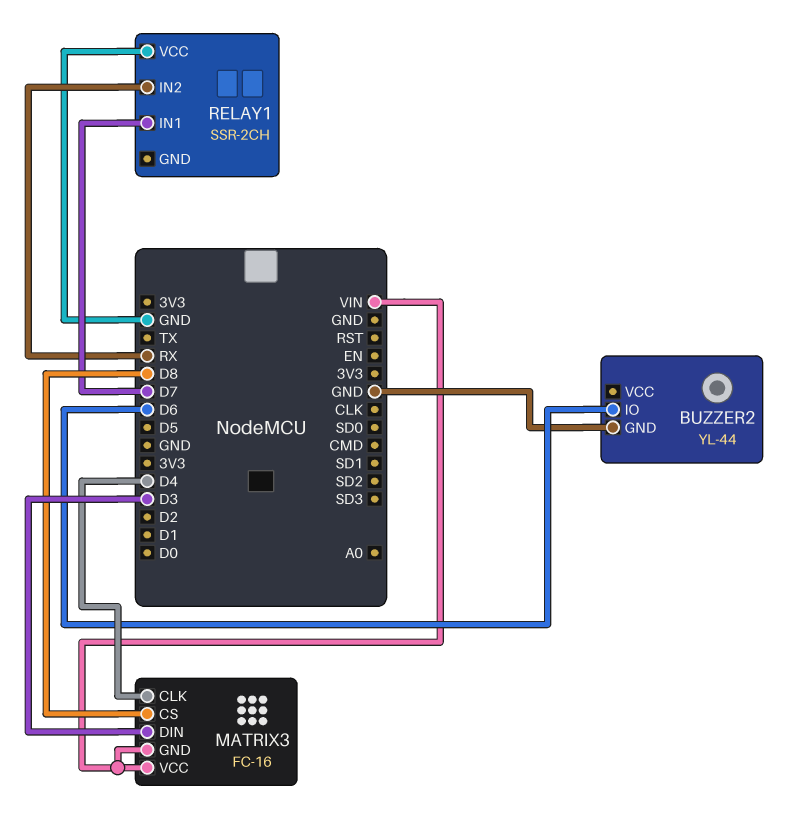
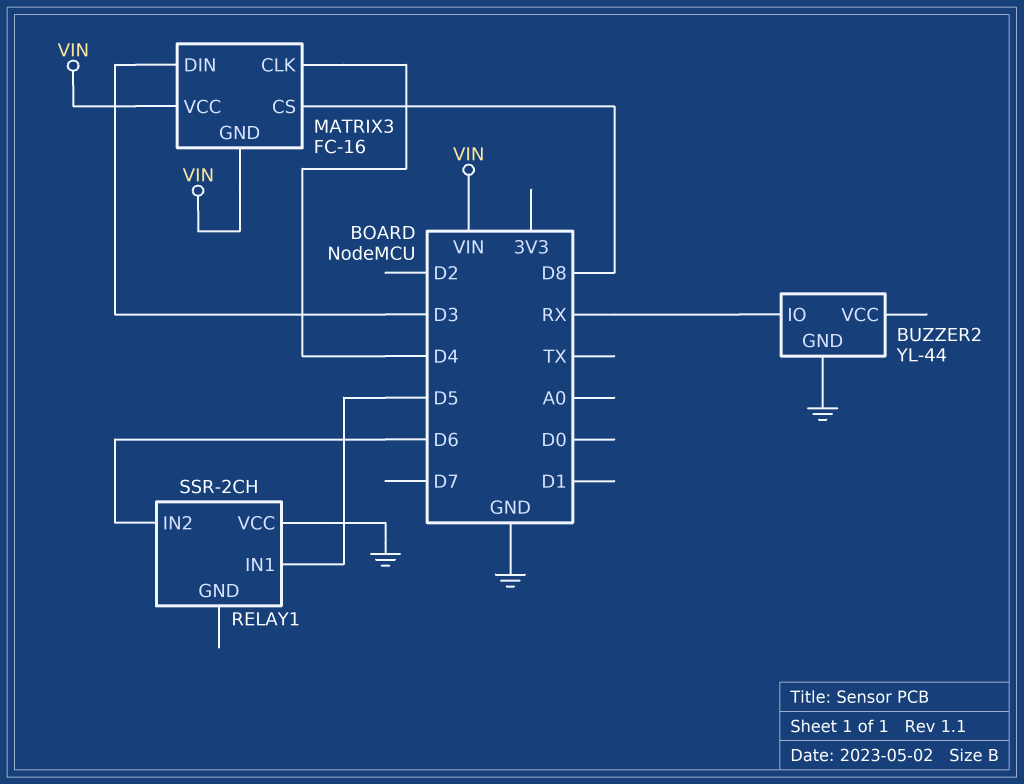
BUZZER2 pin IO: D6 -> RX
RELAY1 pin IN1: D7 -> D5
RELAY1 pin IN2: RX -> D6

